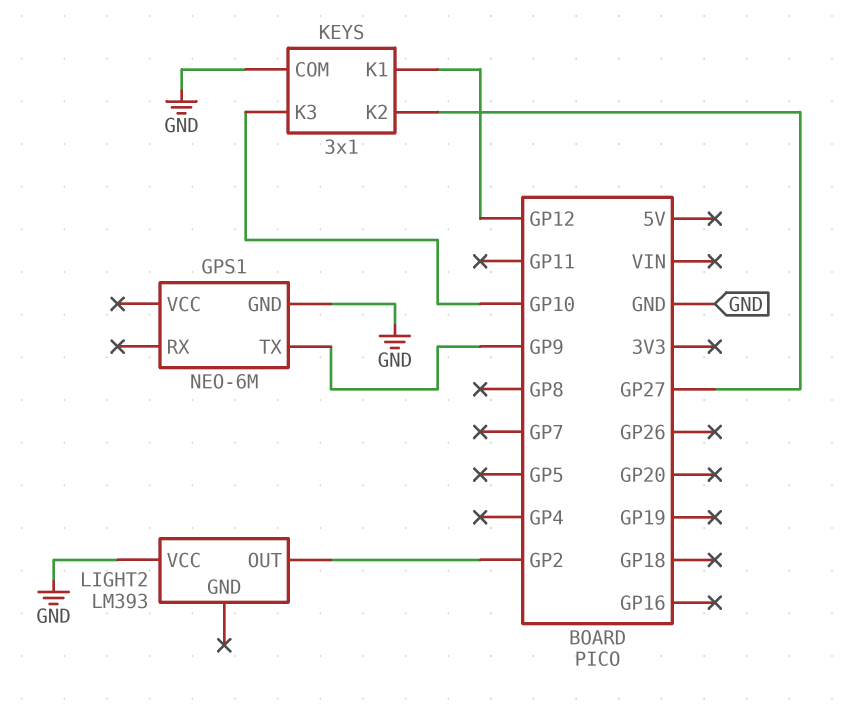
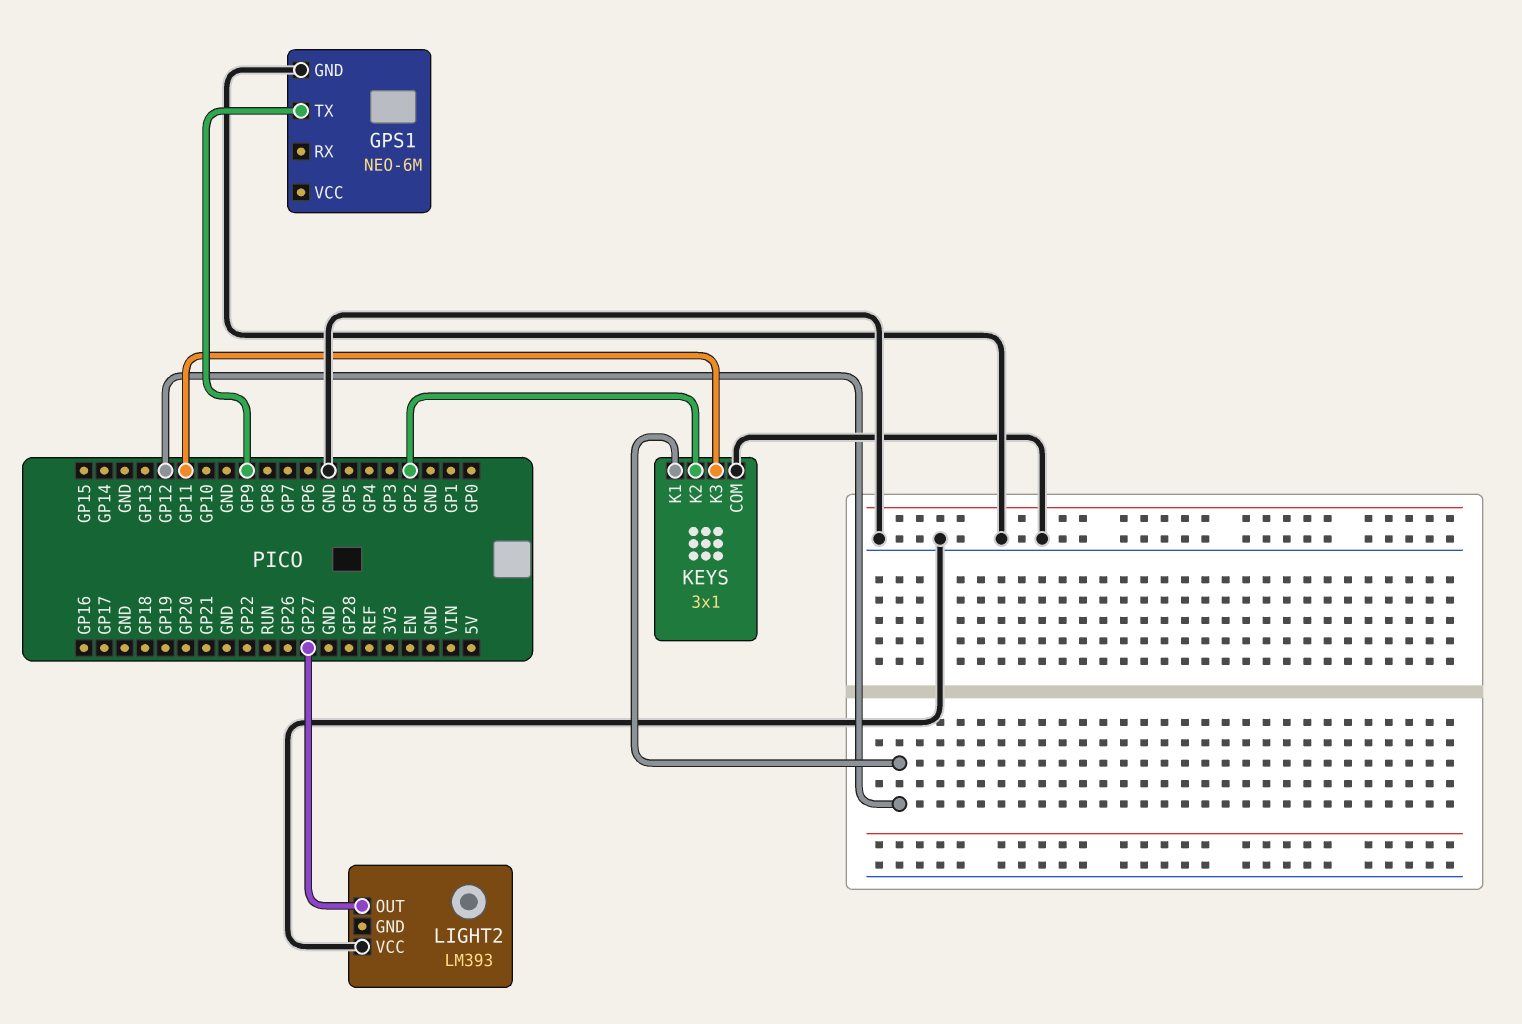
KEYS pin K2: GP27 -> GP2
KEYS pin K3: GP10 -> GP11
LIGHT2 pin OUT: GP2 -> GP27

